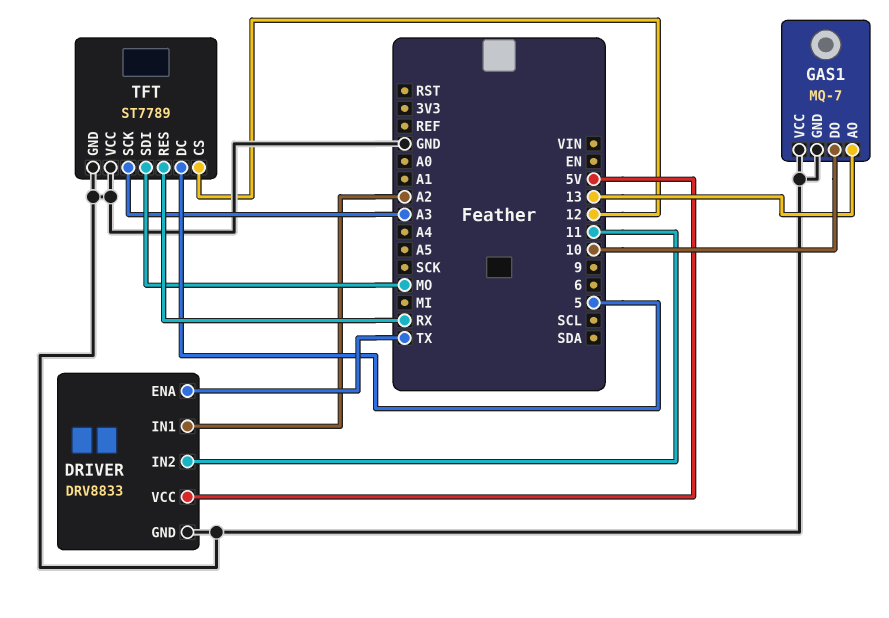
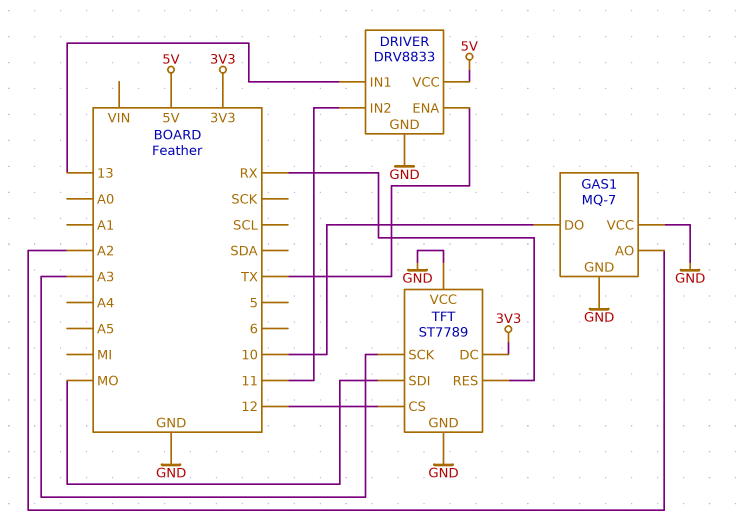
DRIVER pin IN1: A2 -> 13
GAS1 pin AO: 13 -> A2
TFT pin DC: 5 -> 3V3

